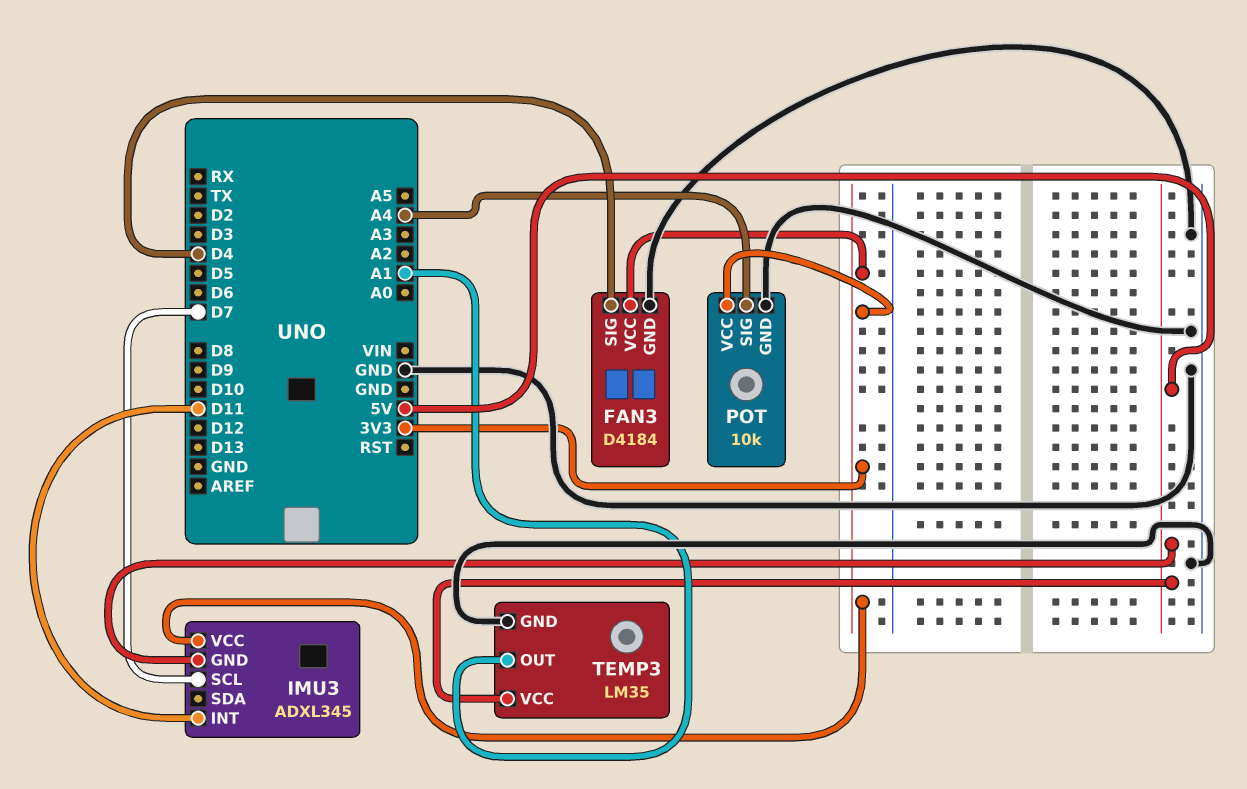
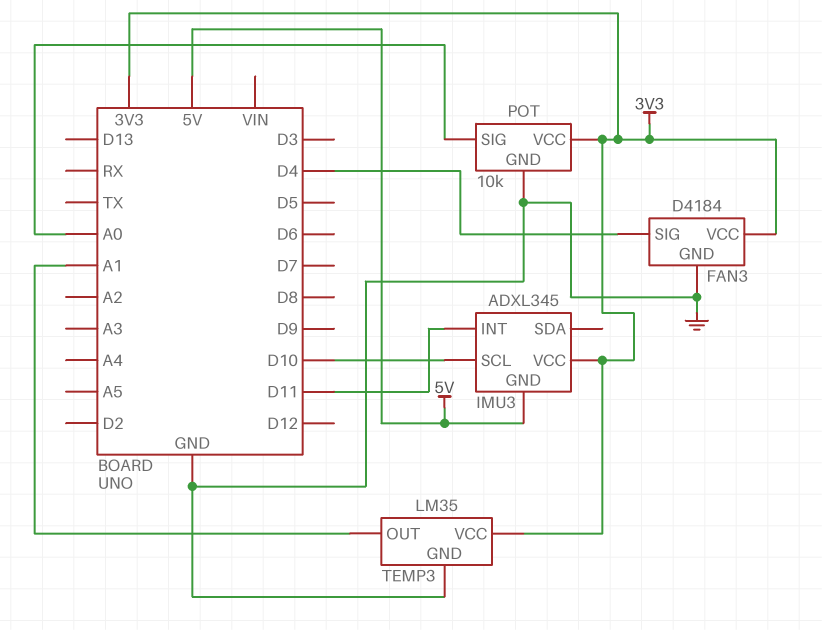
IMU3 pin SCL: D7 -> D10
POT pin SIG: A4 -> A0
TEMP3 pin VCC: 5V -> 3V3

